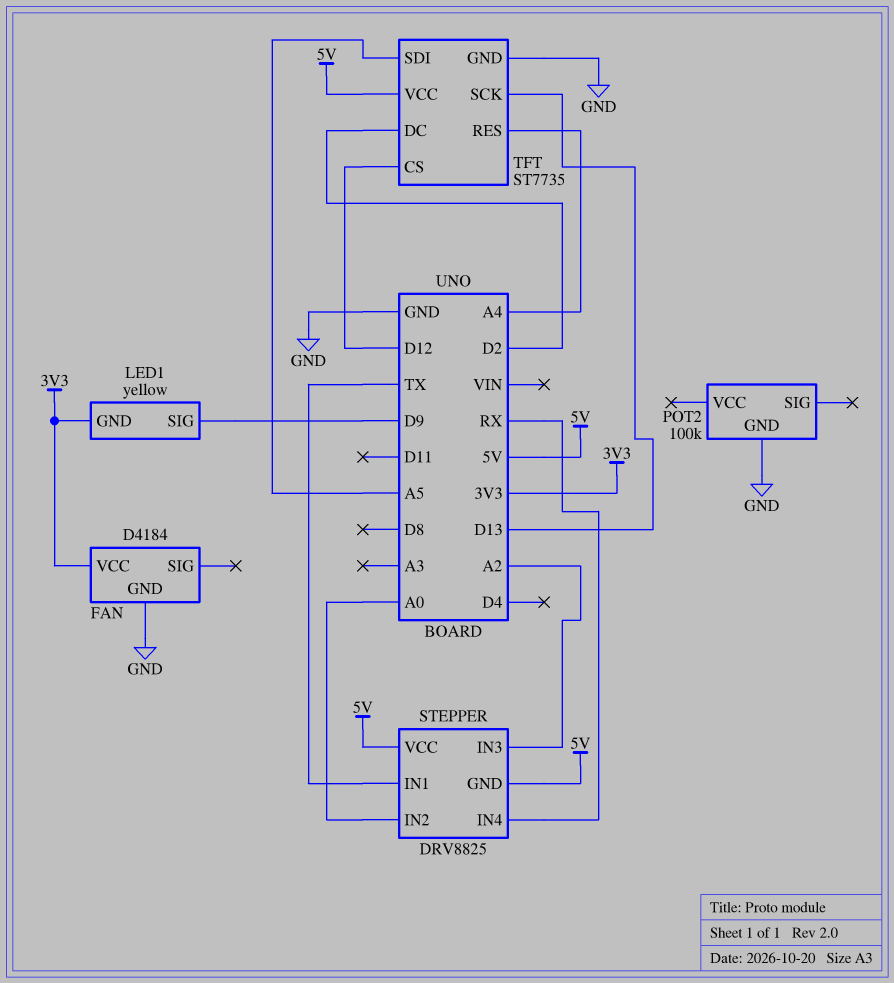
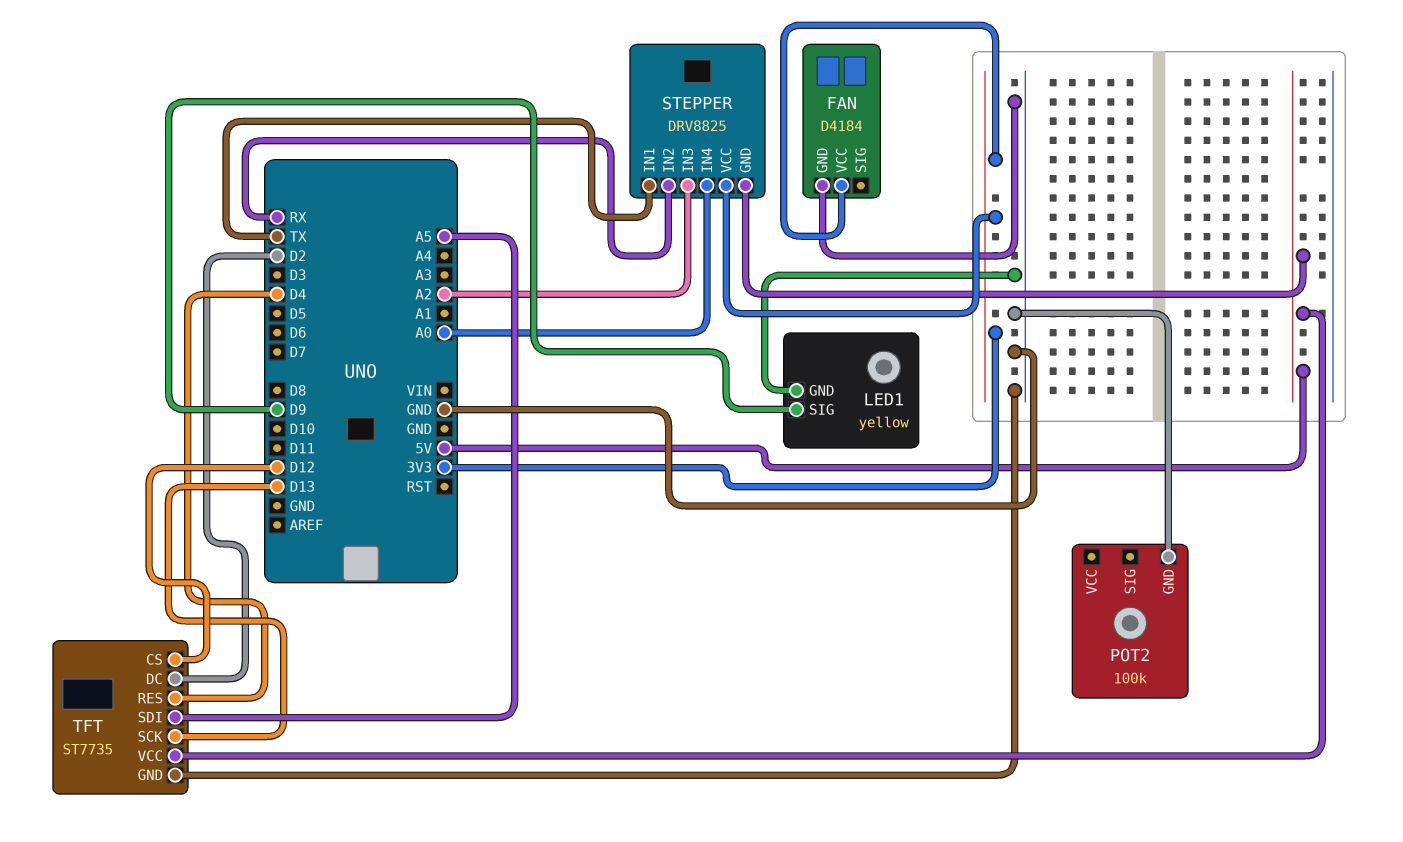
LED1 pin GND: 3V3 -> GND
STEPPER pin IN2: A0 -> RX
STEPPER pin IN4: RX -> A0
STEPPER pin VCC: 5V -> 3V3
TFT pin RES: A4 -> D4

